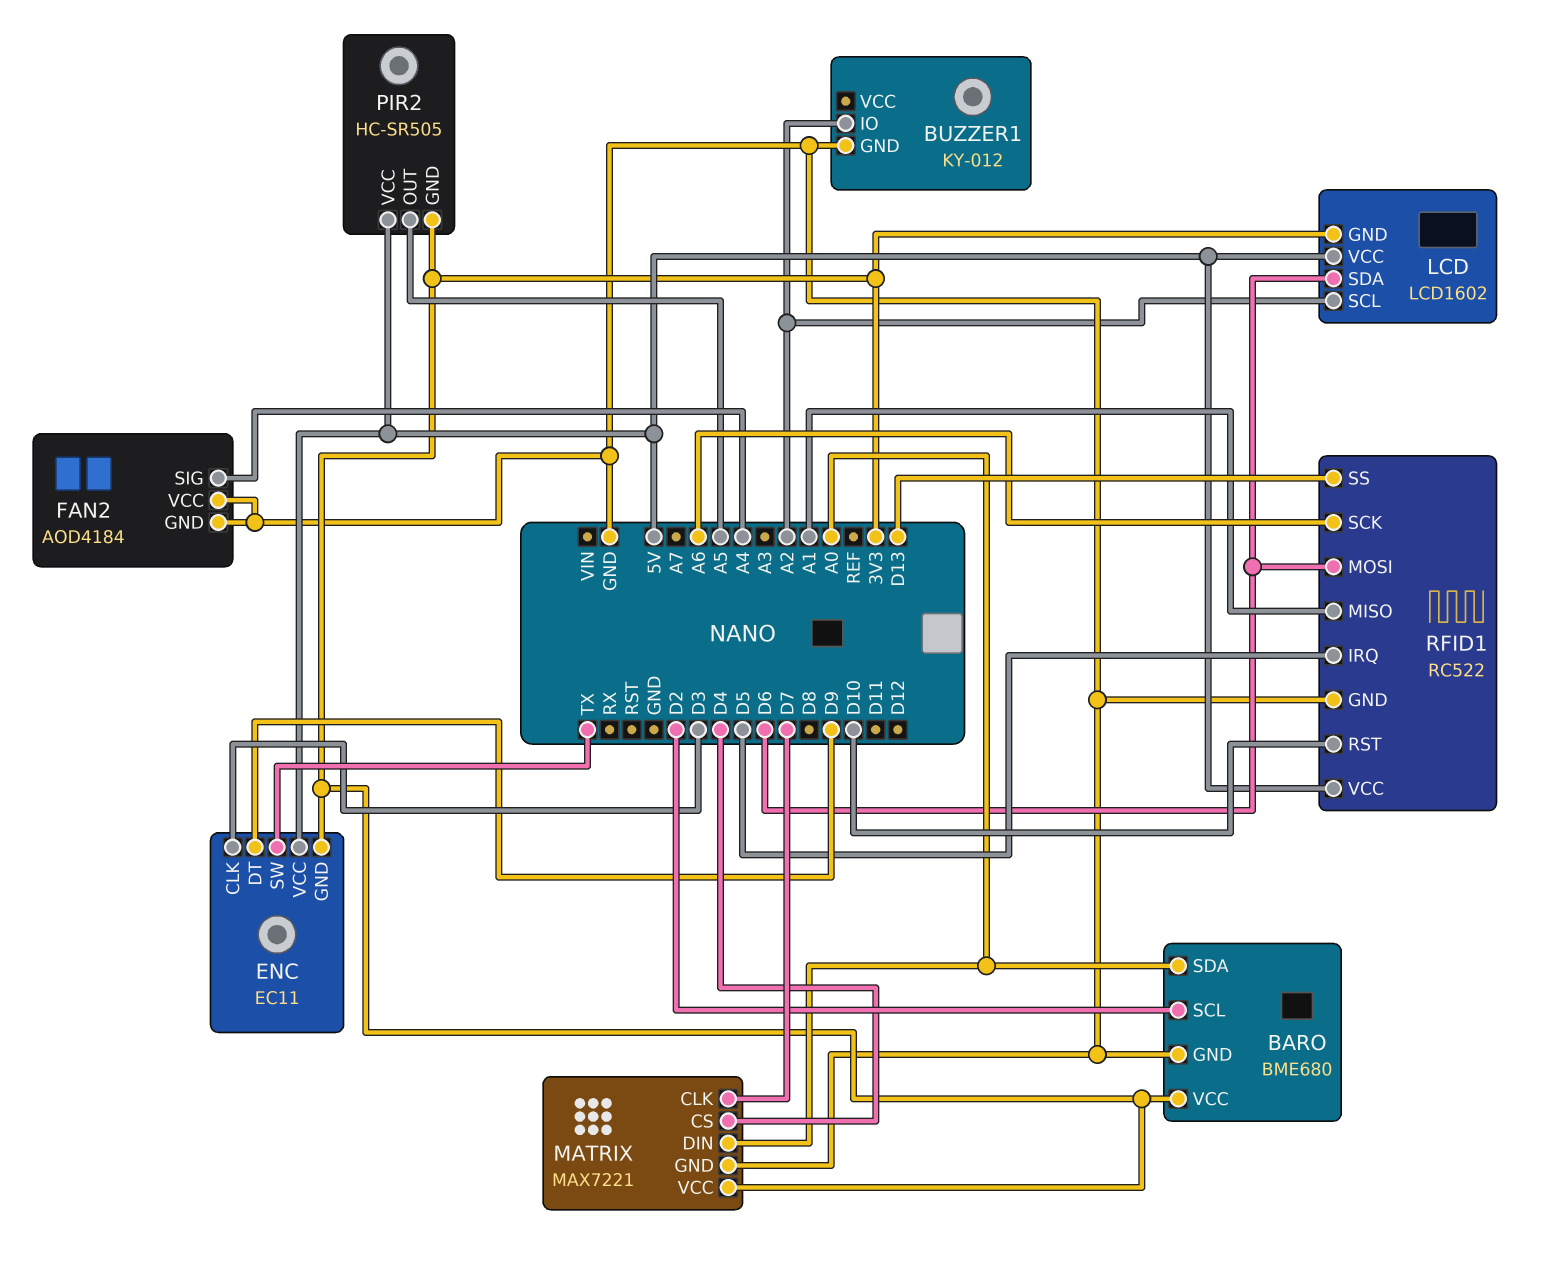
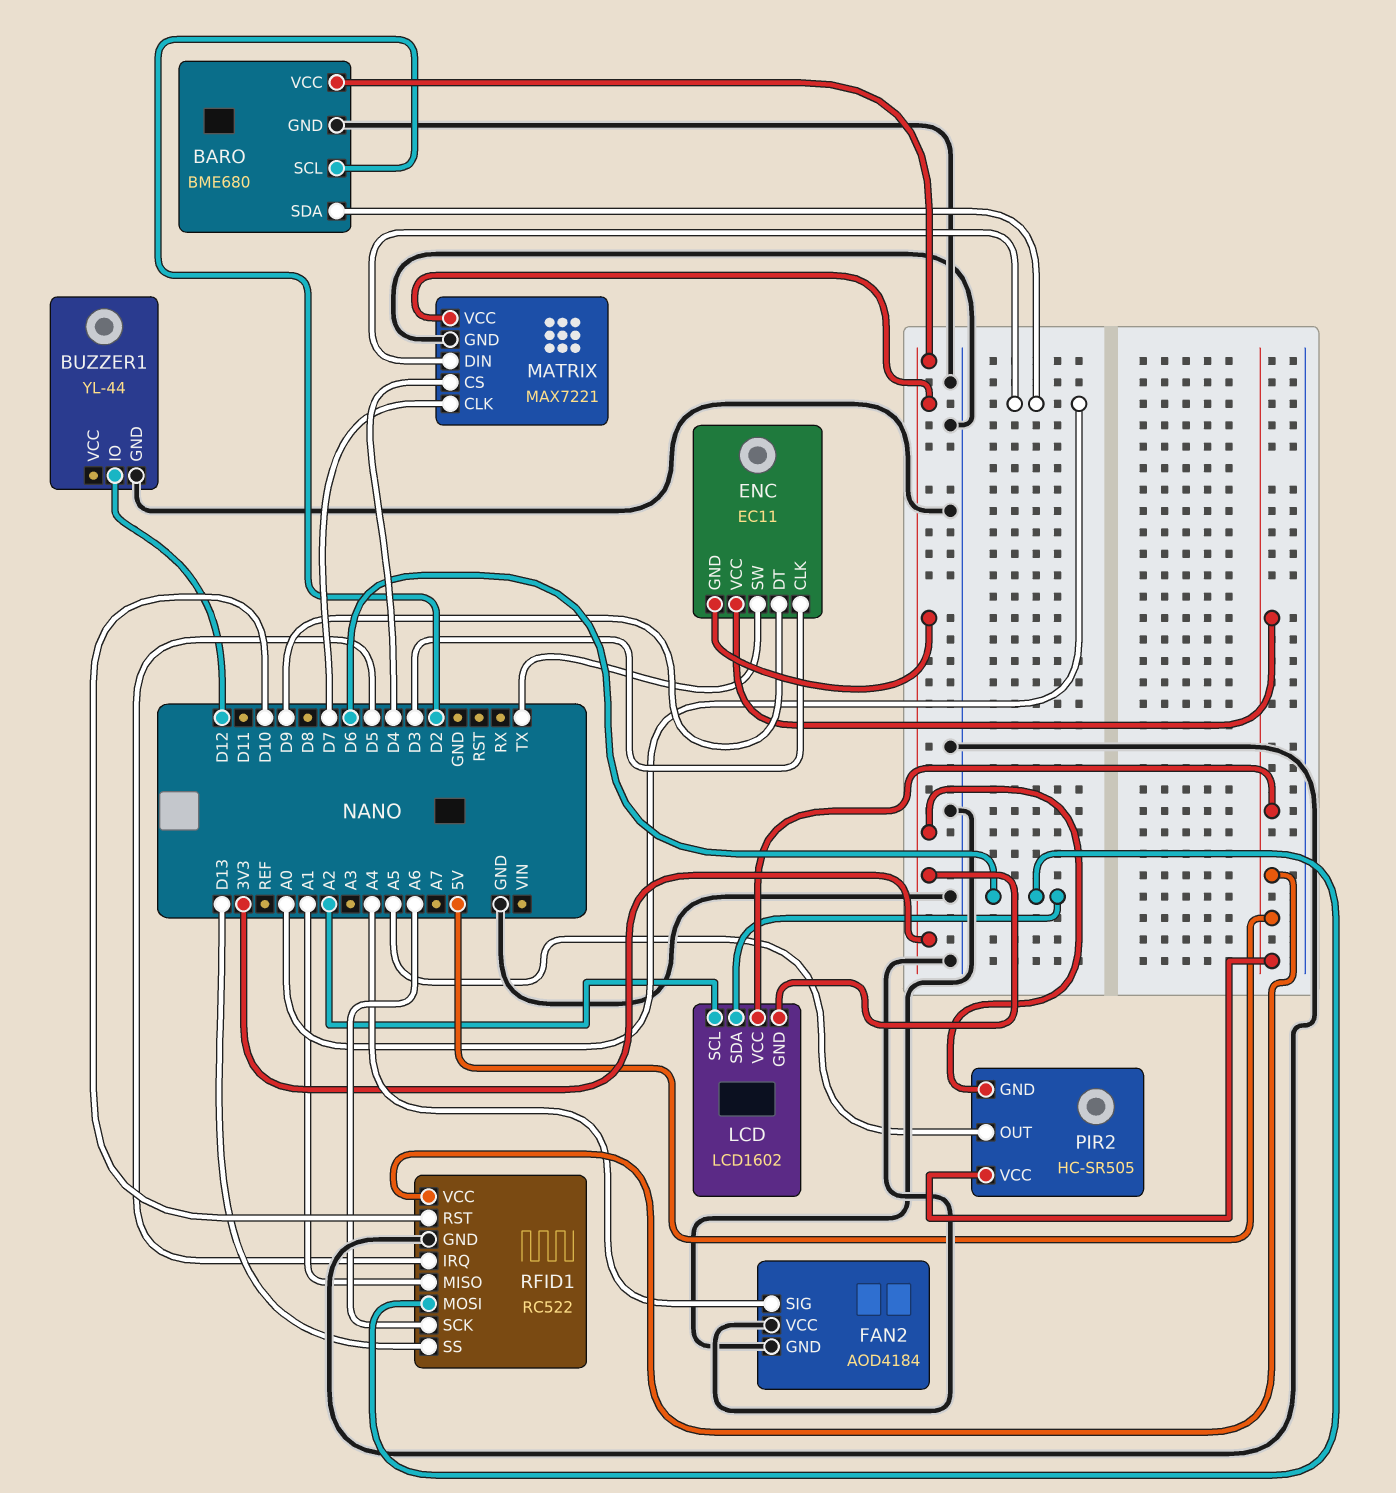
BUZZER1: KY-012 -> YL-44
BUZZER1 pin IO: A2 -> D12

